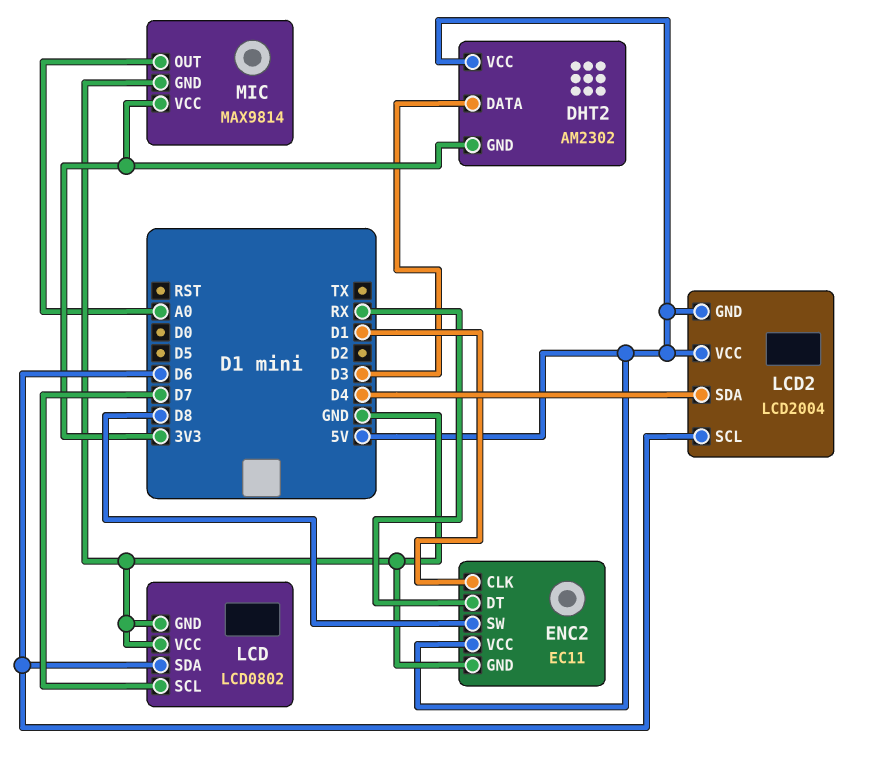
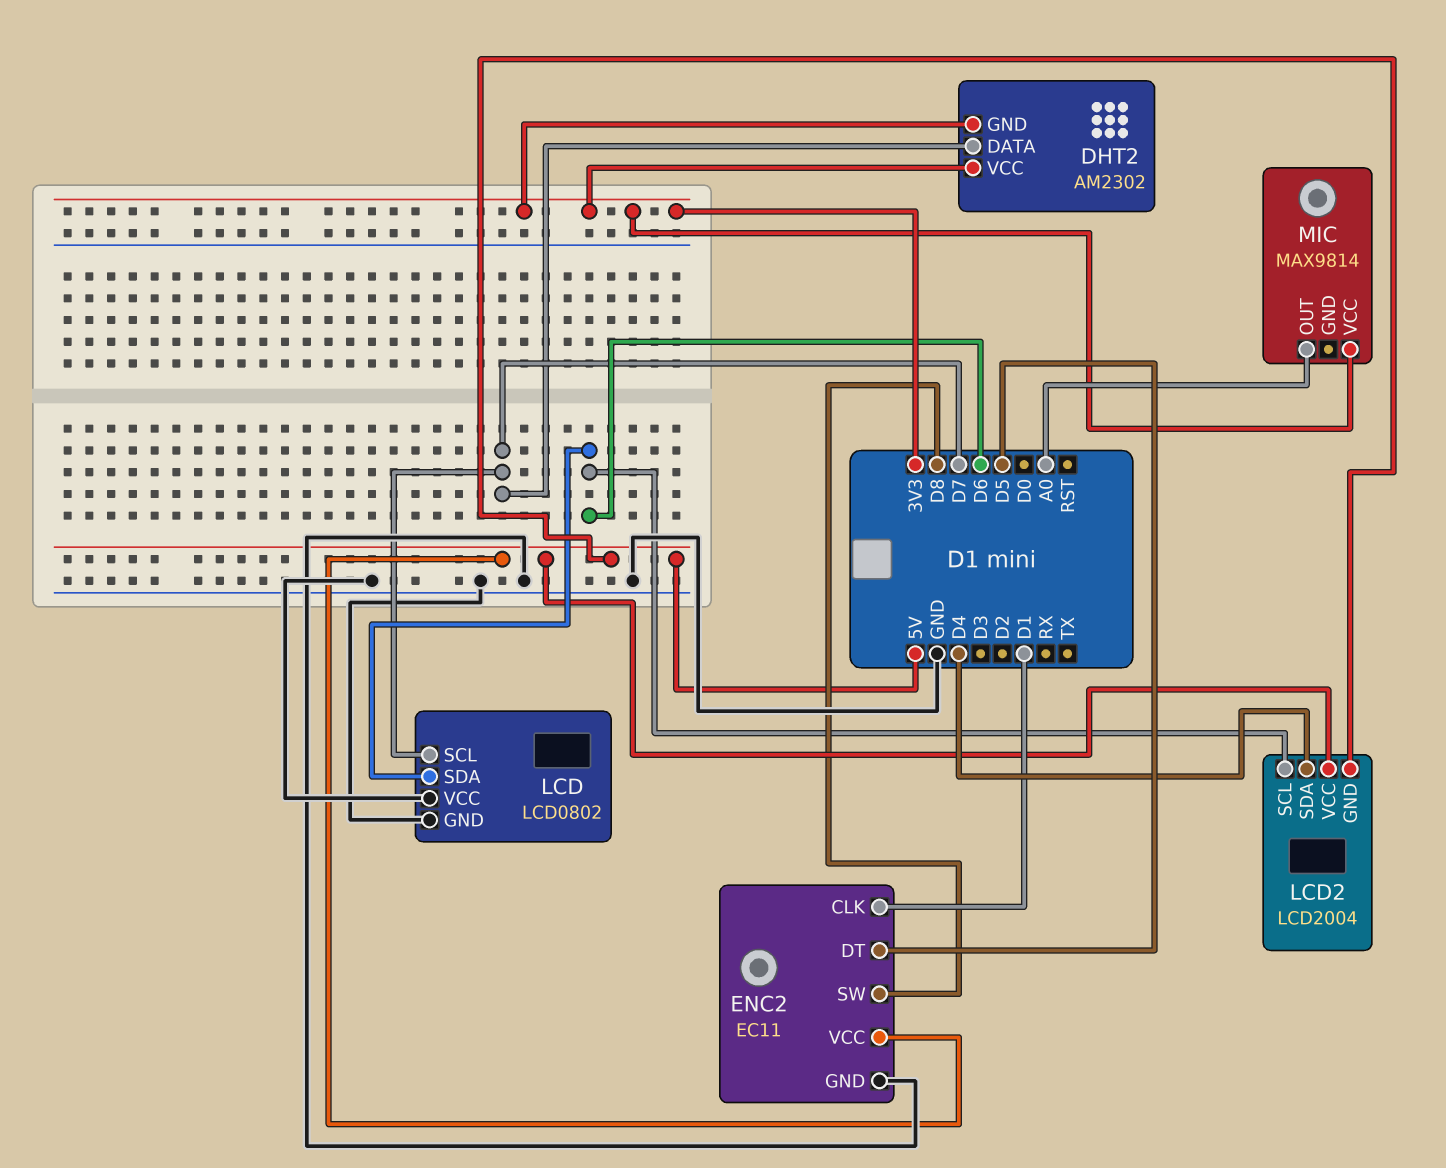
DHT2 pin DATA: D3 -> D7
DHT2 pin VCC: 5V -> 3V3
ENC2 pin DT: RX -> D5
MIC pin GND: GND -> none

